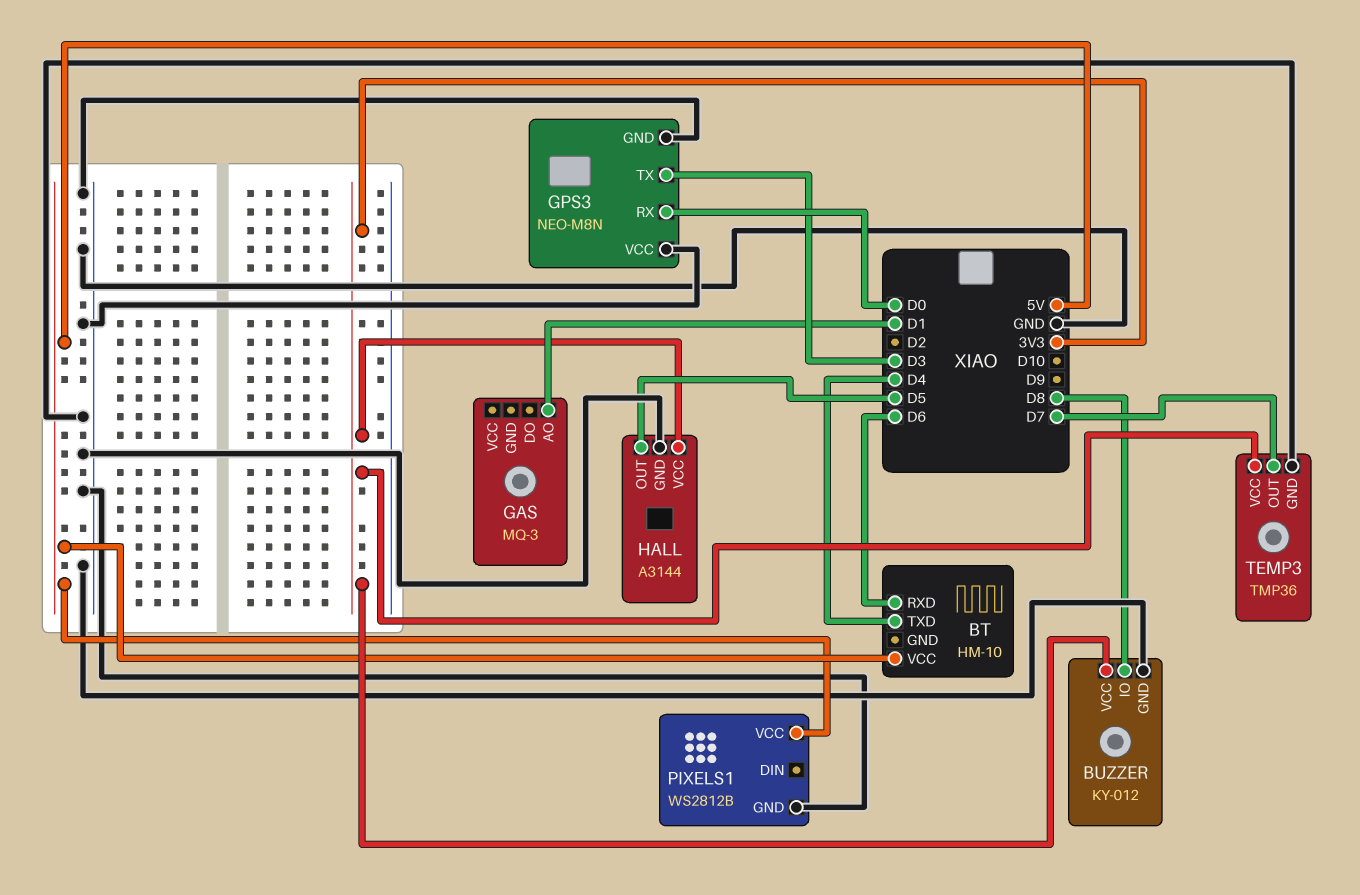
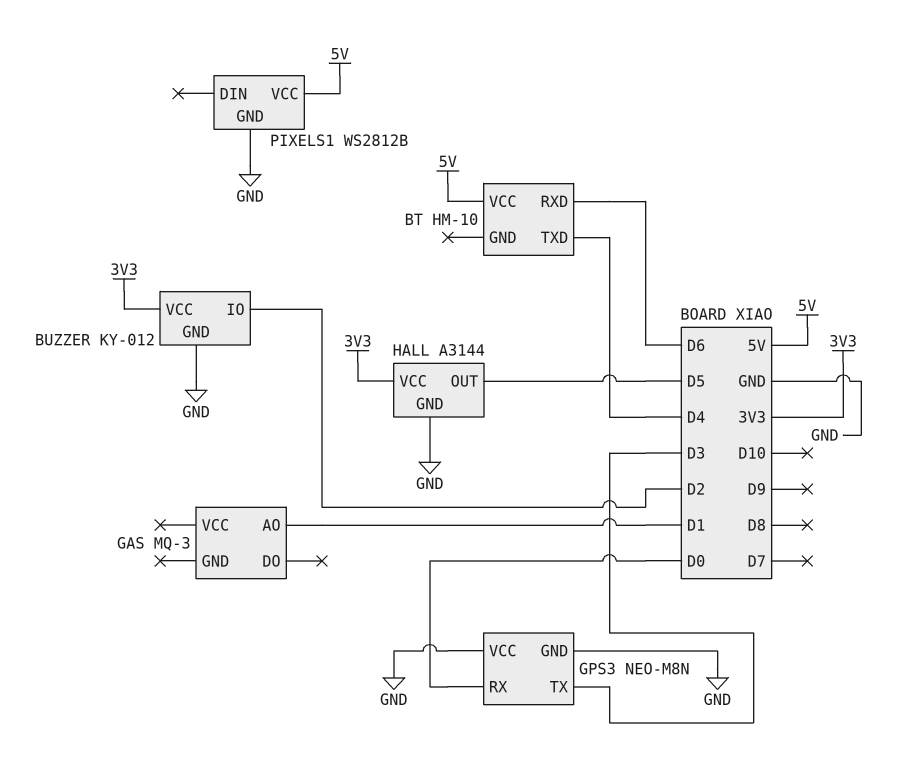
BUZZER pin IO: D8 -> D2
TEMP3: TMP36 -> none
TEMP3 pin GND: GND -> none
TEMP3 pin OUT: D7 -> none
TEMP3 pin VCC: 3V3 -> none

